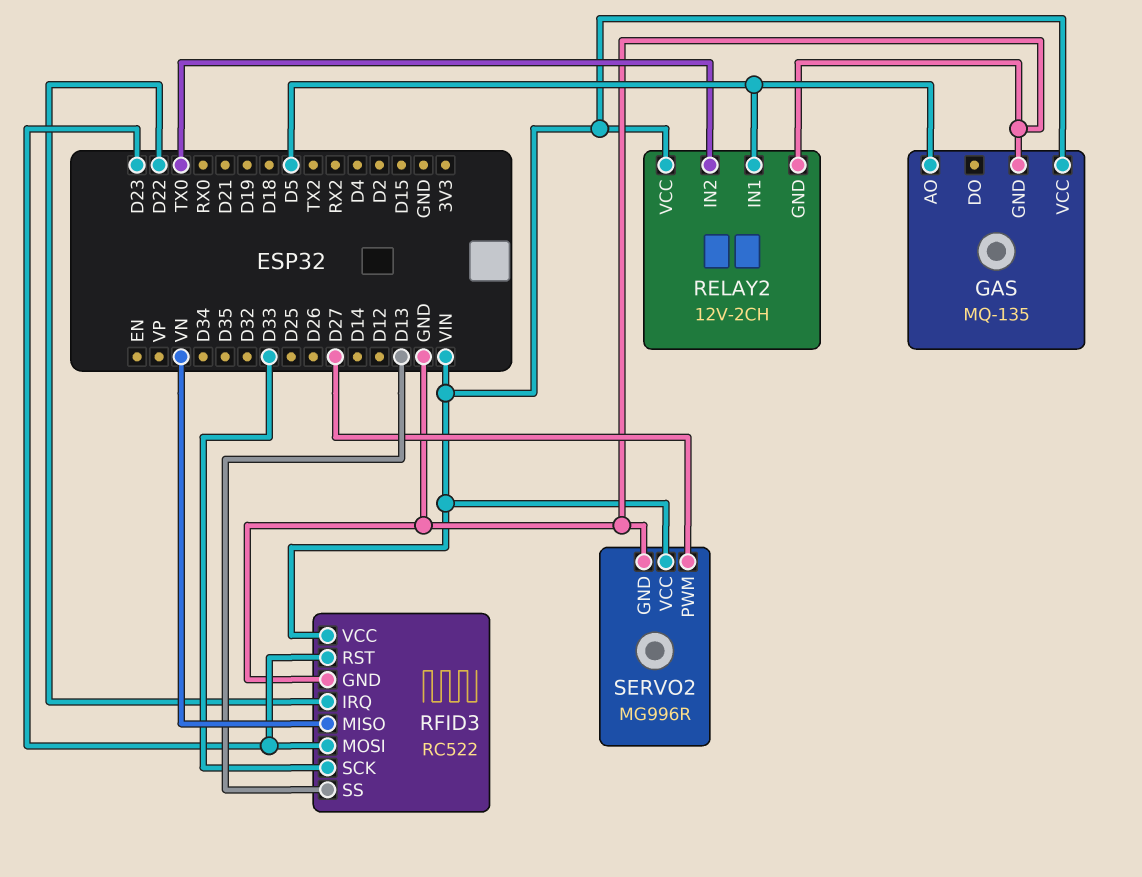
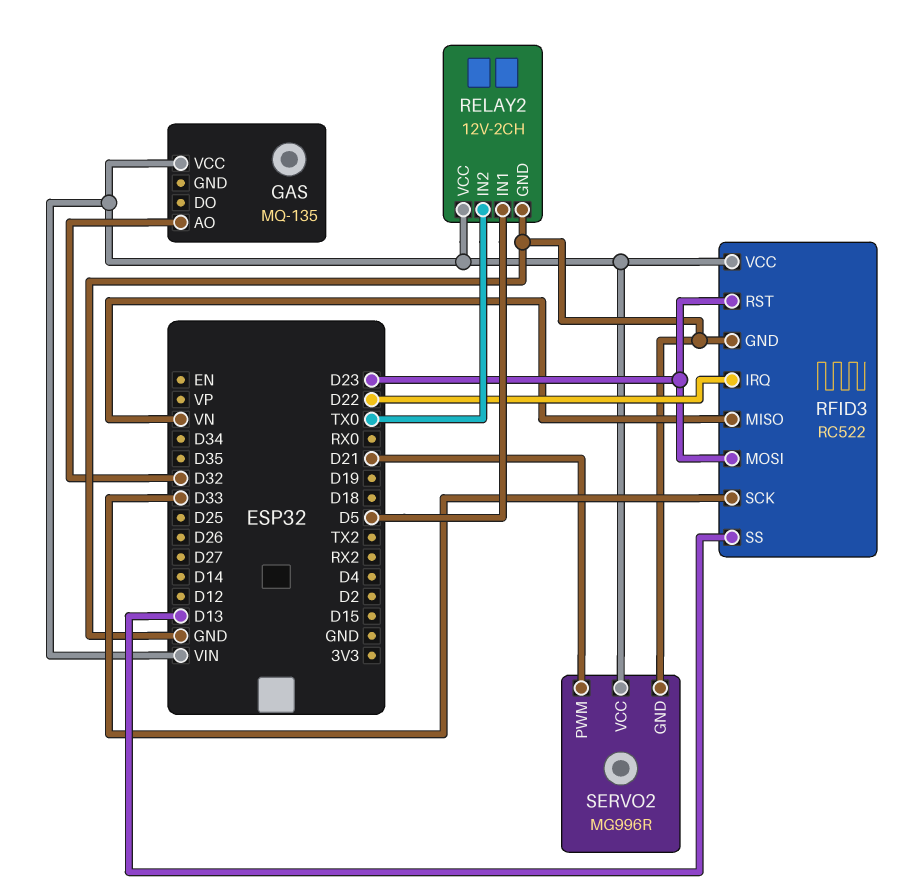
GAS pin AO: D5 -> D32
GAS pin GND: GND -> none
SERVO2 pin PWM: D27 -> D21

